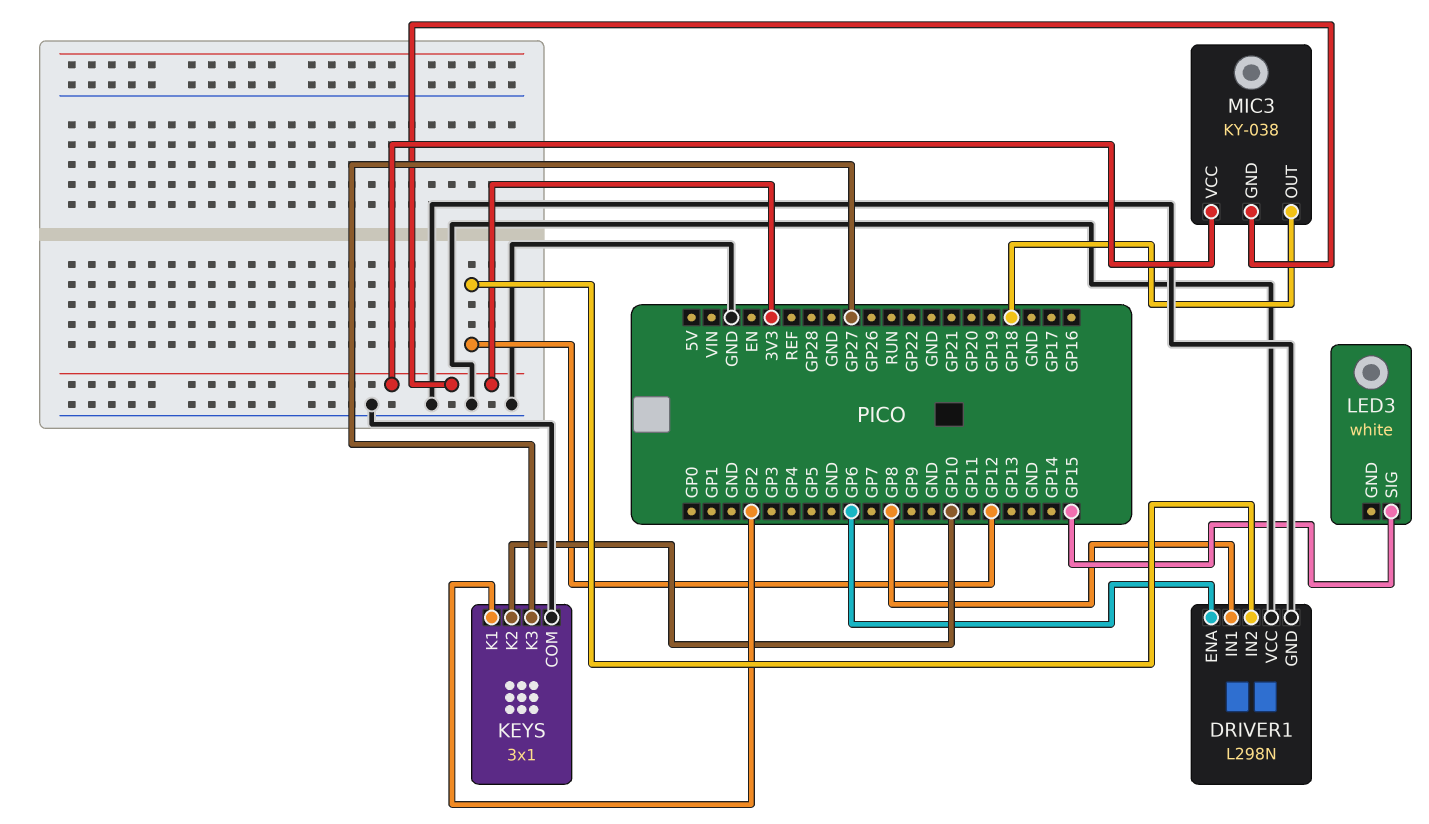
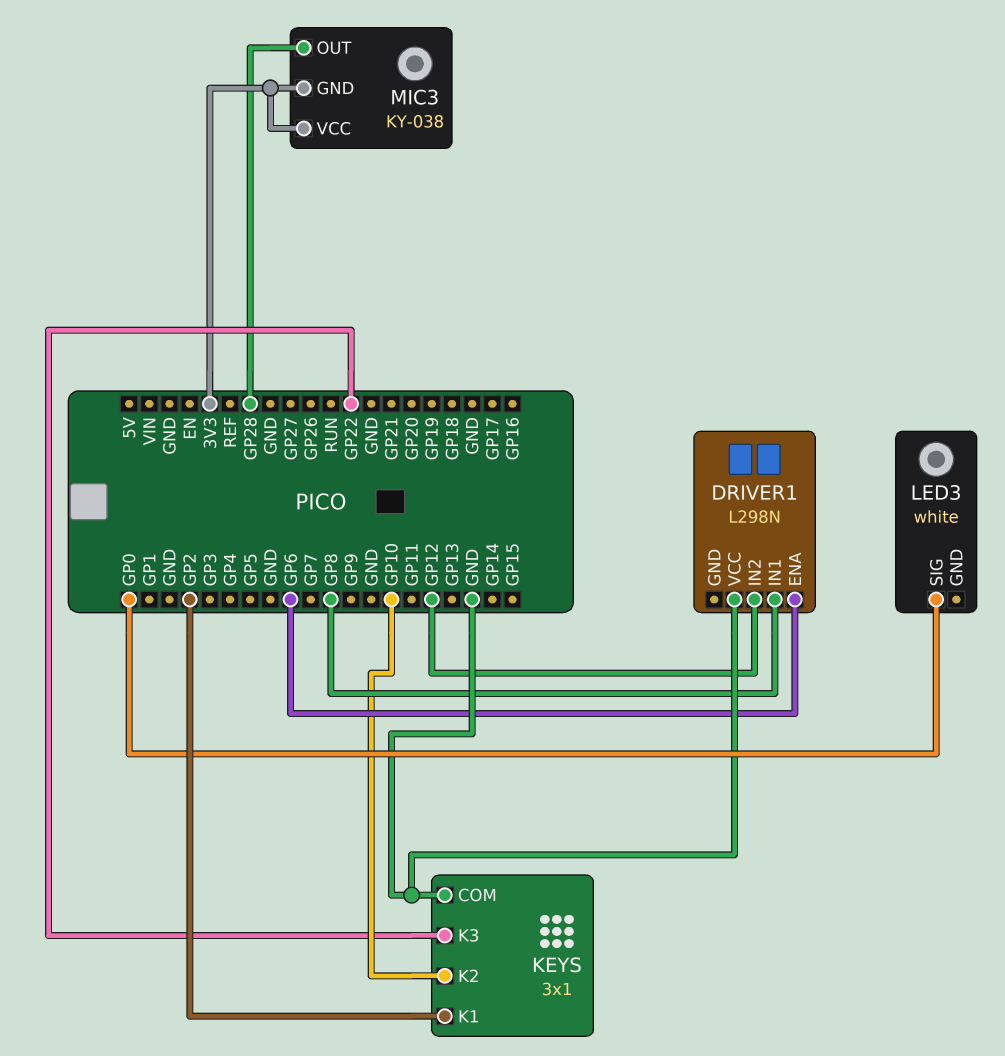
DRIVER1 pin GND: GND -> none
KEYS pin K3: GP27 -> GP22
LED3 pin SIG: GP15 -> GP0
MIC3 pin OUT: GP18 -> GP28

